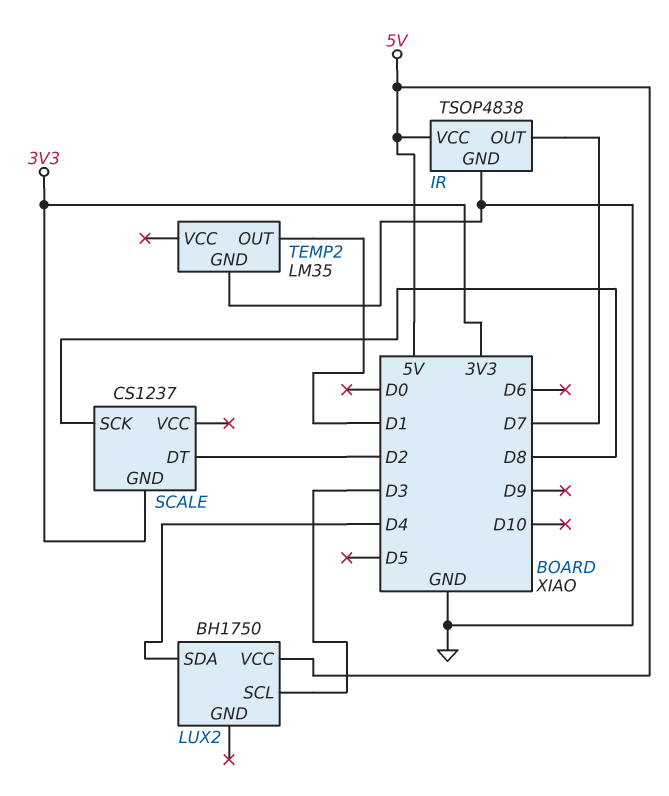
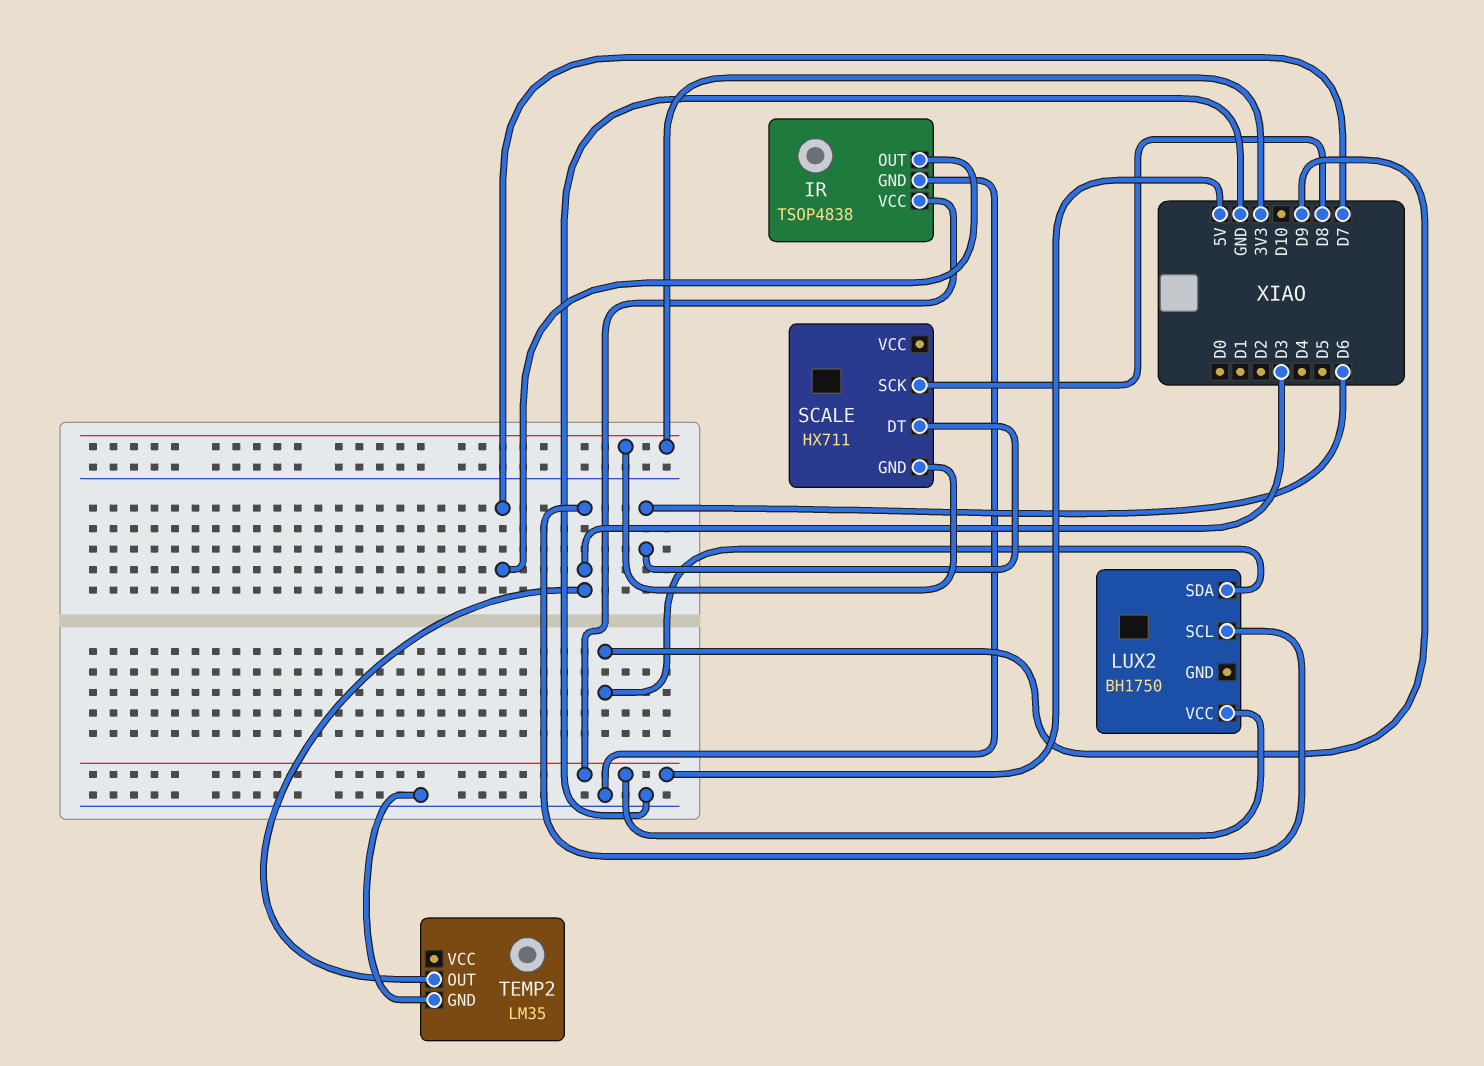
LUX2 pin SDA: D4 -> D9
SCALE: CS1237 -> HX711
SCALE pin DT: D2 -> D6
TEMP2 pin OUT: D1 -> D3

